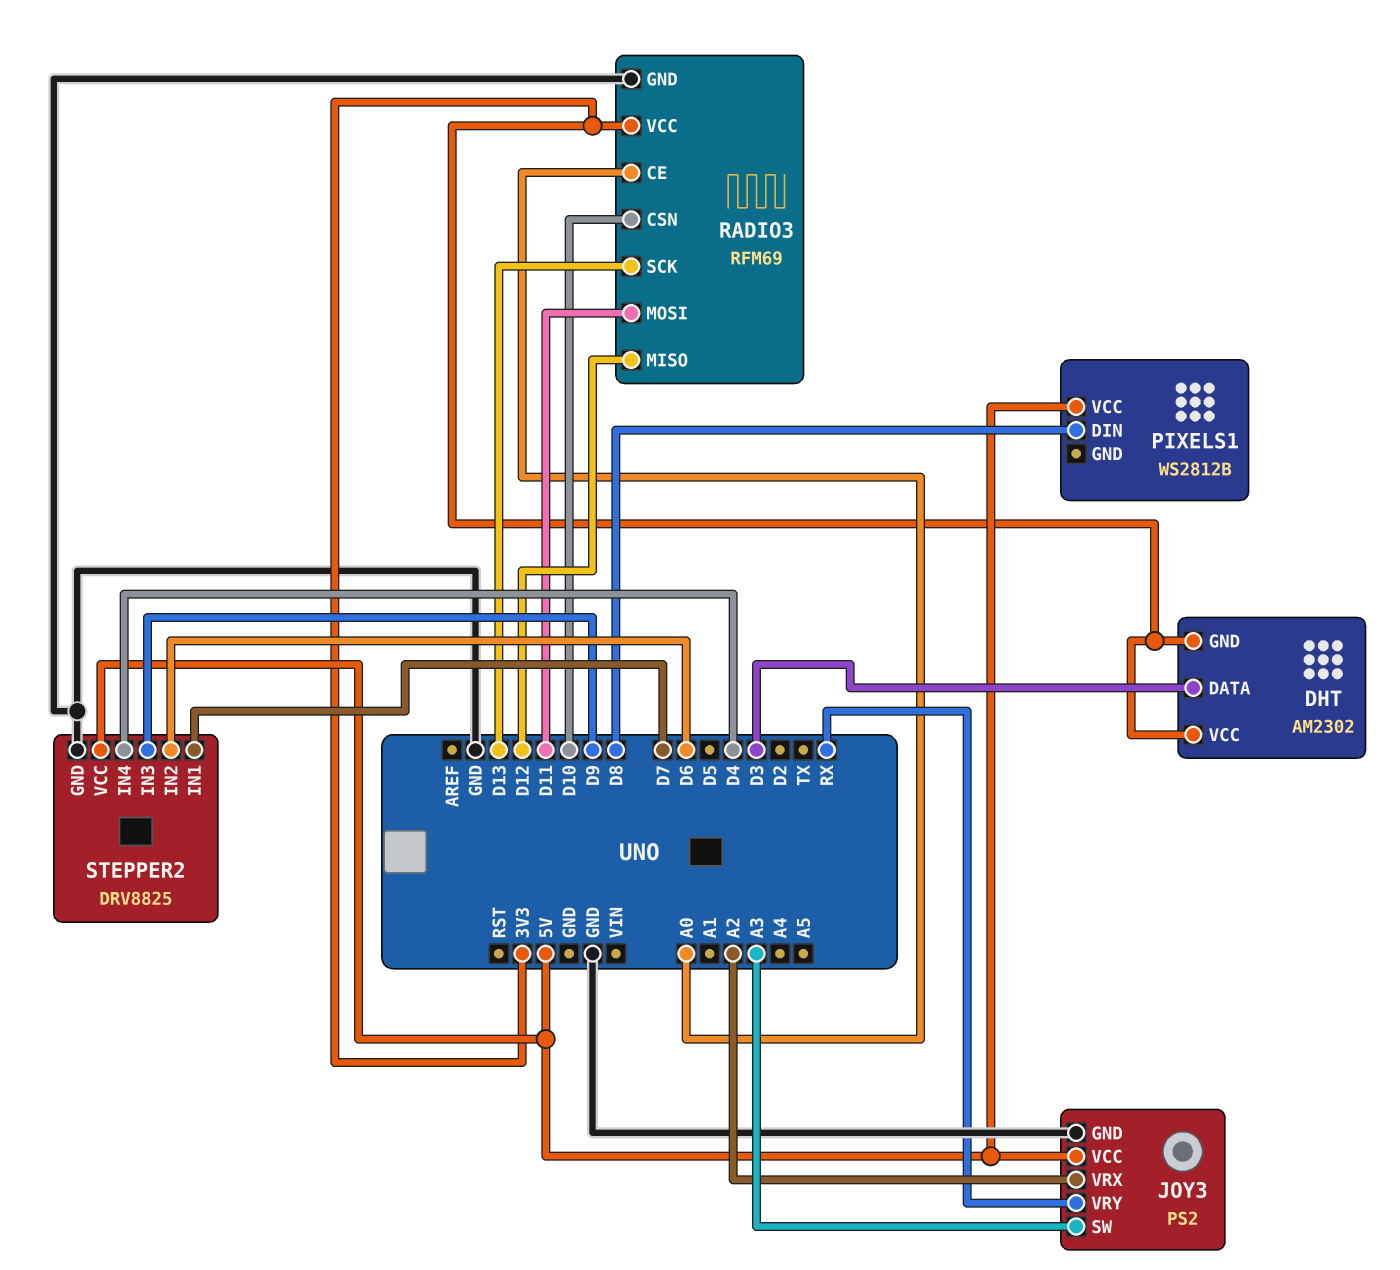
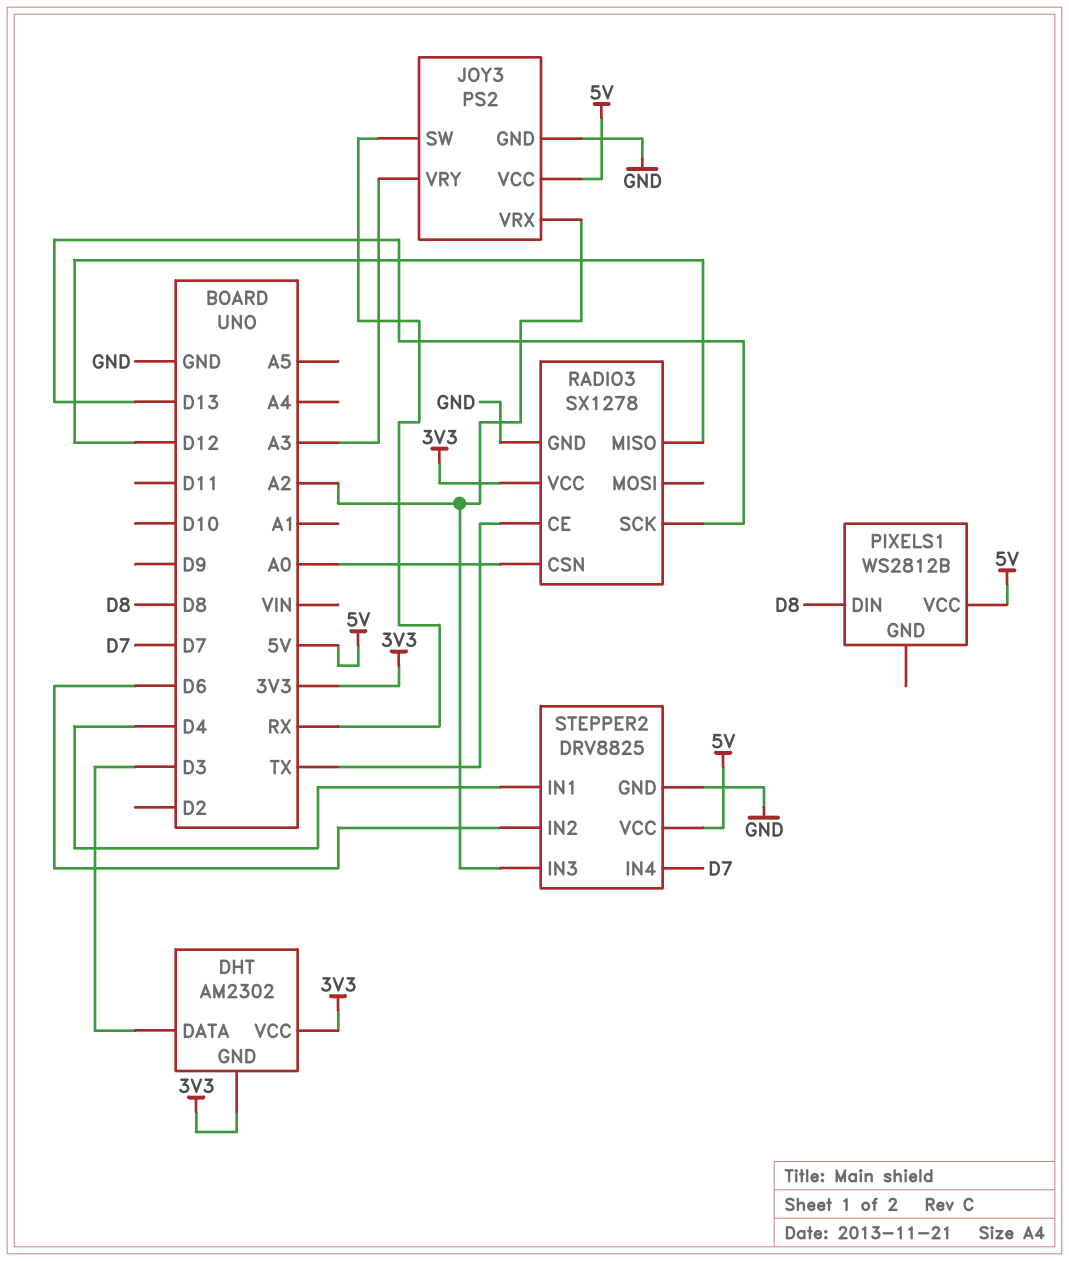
JOY3 pin SW: A3 -> RX
JOY3 pin VRY: RX -> A3
RADIO3: RFM69 -> SX1278
RADIO3 pin CE: A0 -> TX
RADIO3 pin CSN: D10 -> A0
RADIO3 pin MOSI: D11 -> none
STEPPER2 pin IN1: D7 -> D4
STEPPER2 pin IN3: D9 -> A2
STEPPER2 pin IN4: D4 -> D7

